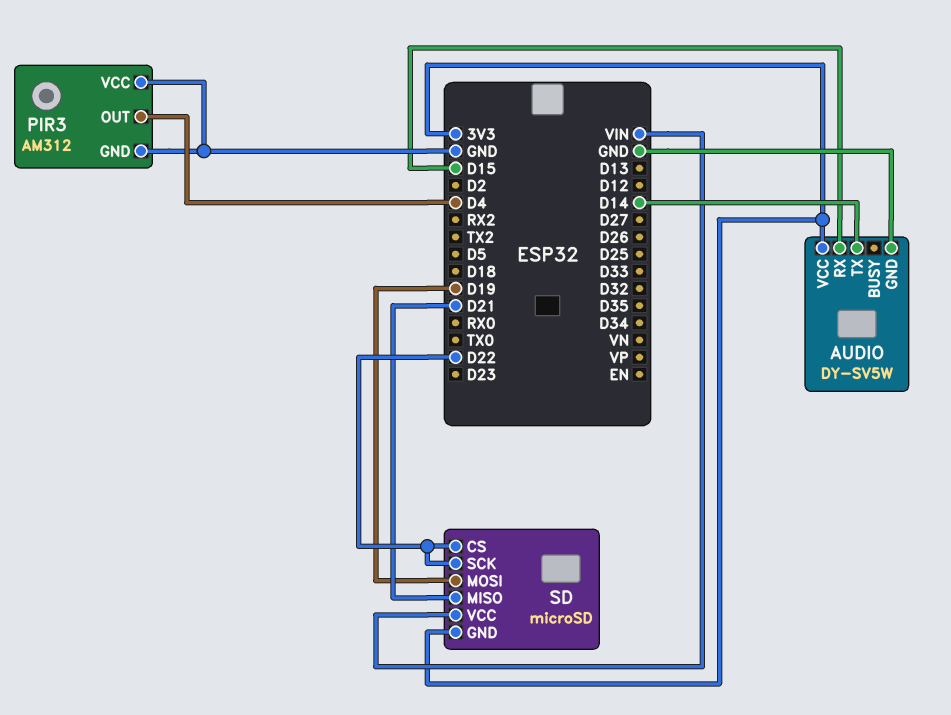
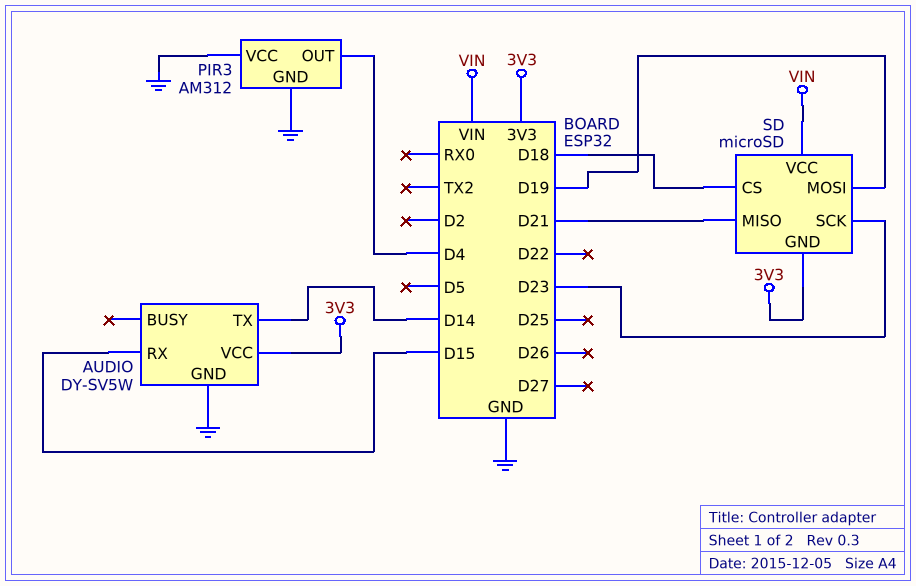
SD pin CS: D22 -> D18
SD pin SCK: D22 -> D23

